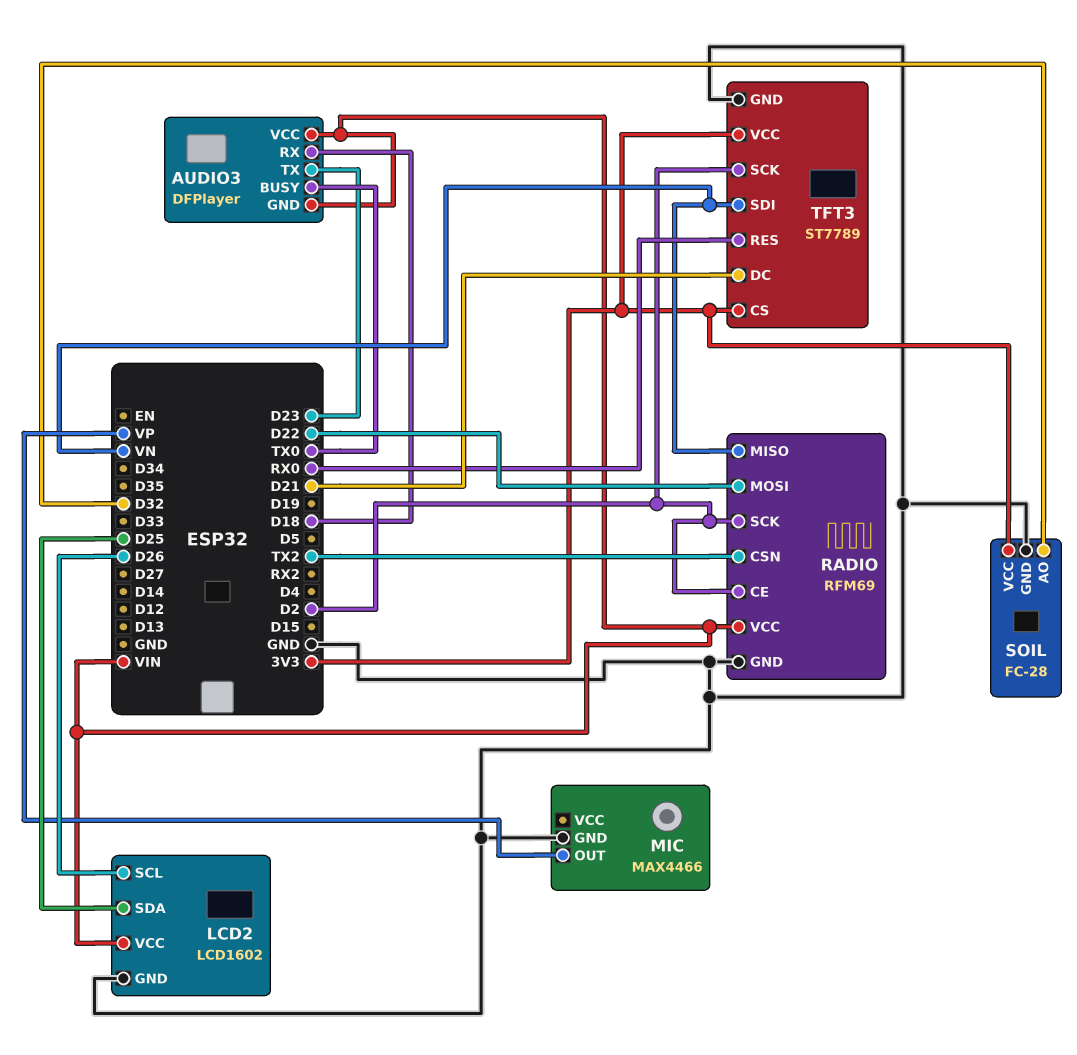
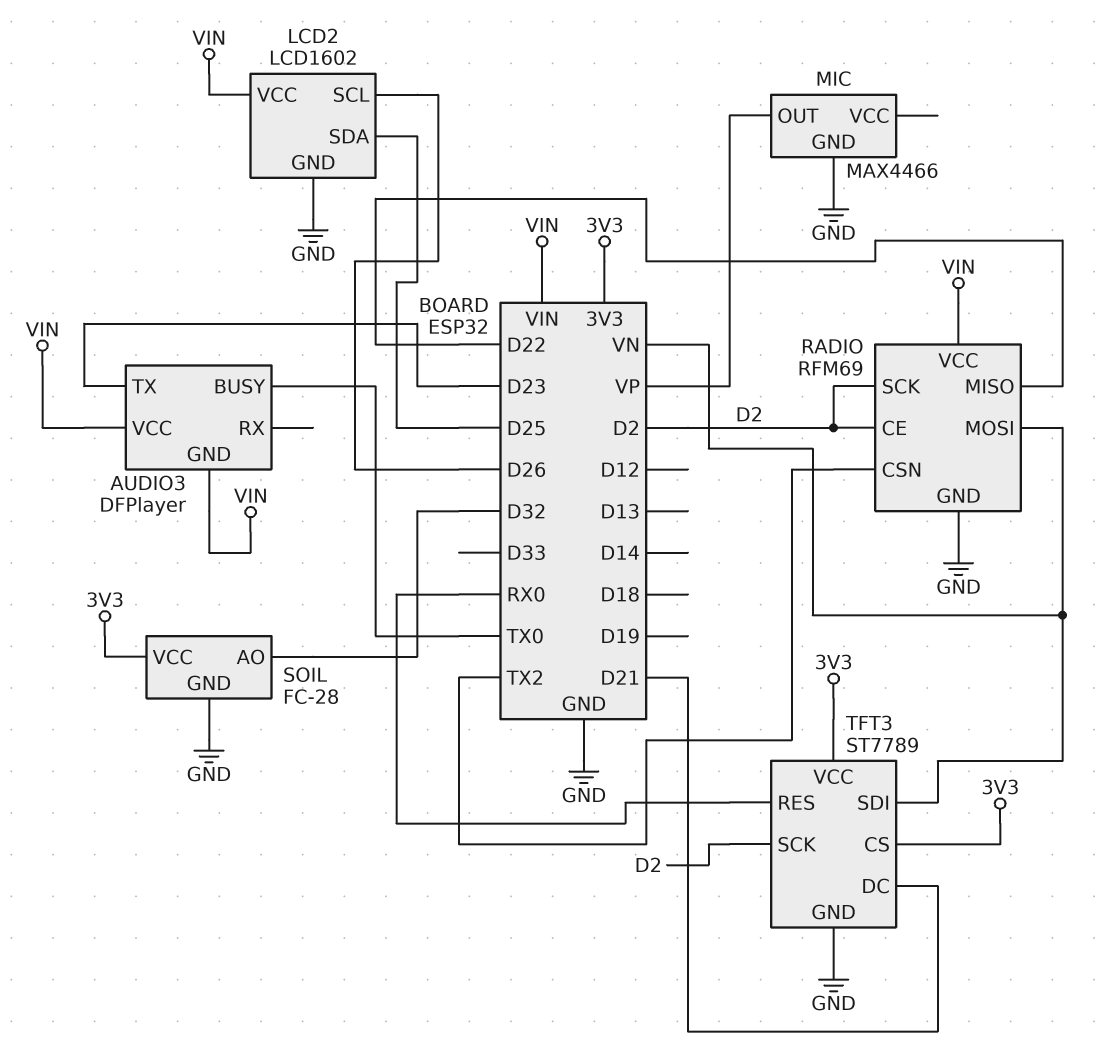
AUDIO3 pin RX: D18 -> none
RADIO pin MISO: VN -> D22
RADIO pin MOSI: D22 -> VN

